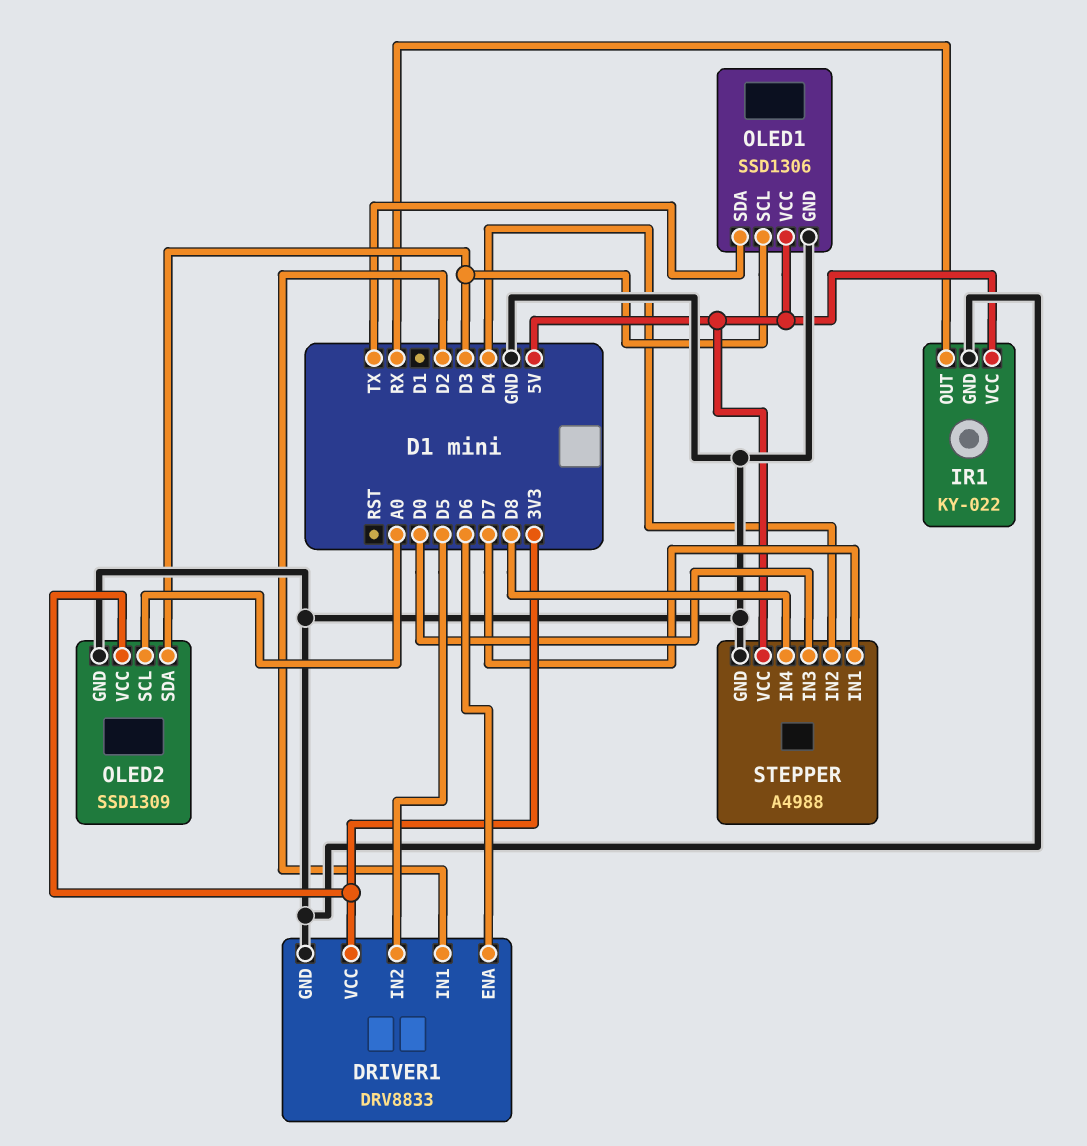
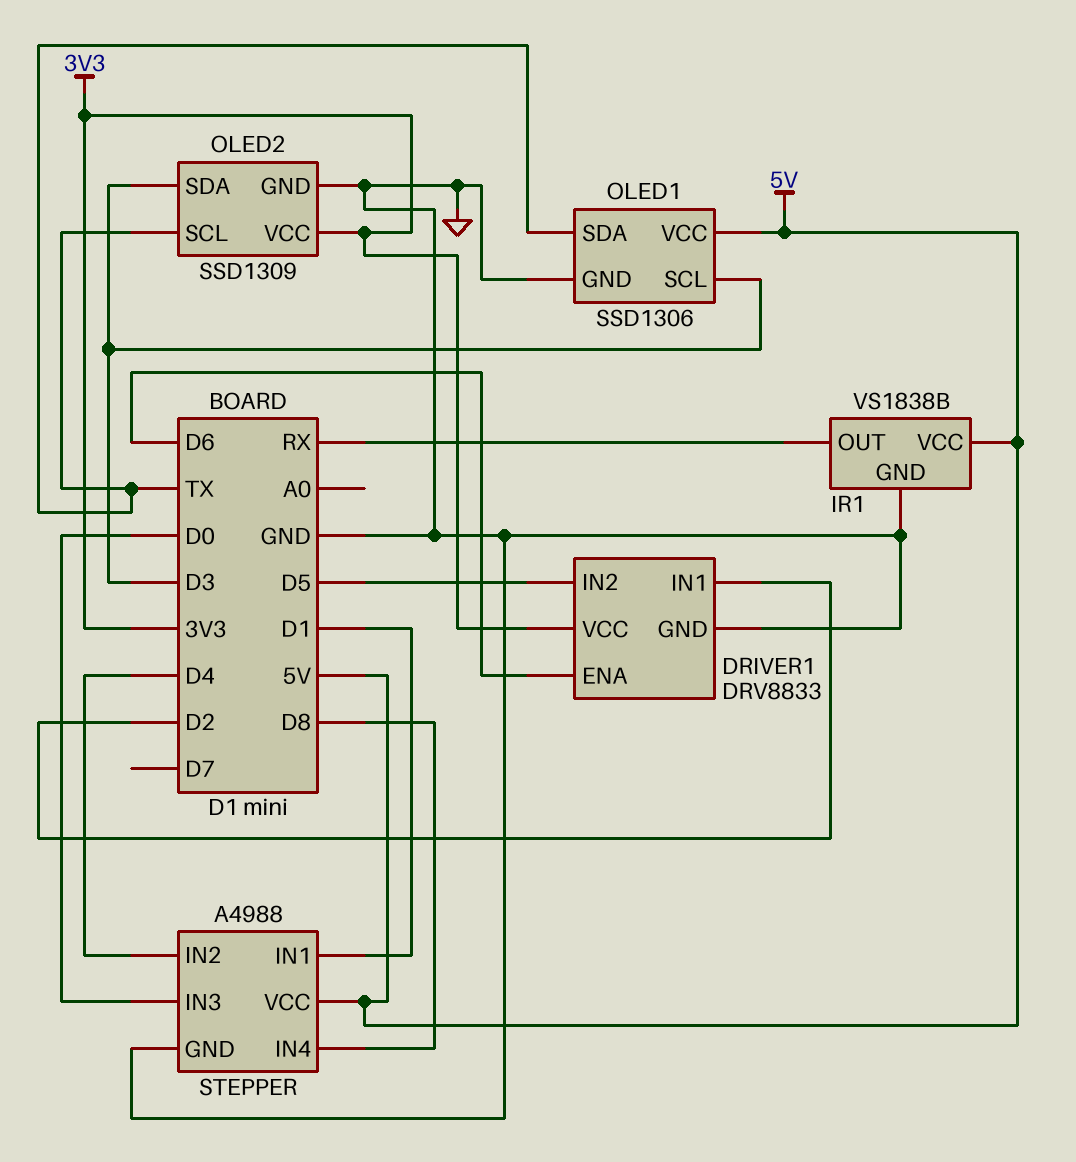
IR1: KY-022 -> VS1838B
OLED2 pin SCL: A0 -> TX
STEPPER pin IN1: D7 -> D1

